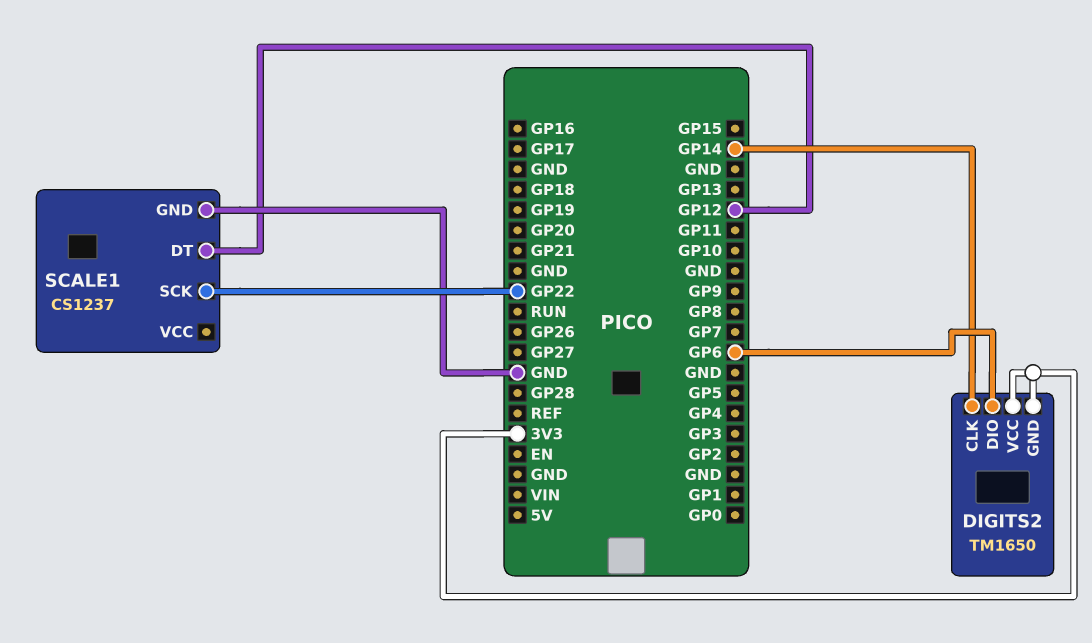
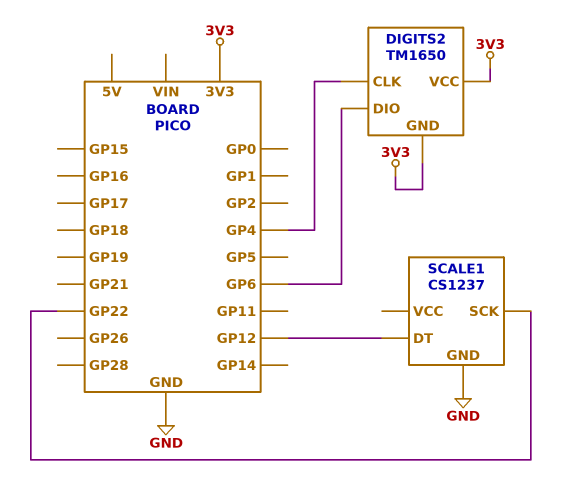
DIGITS2 pin CLK: GP14 -> GP4

